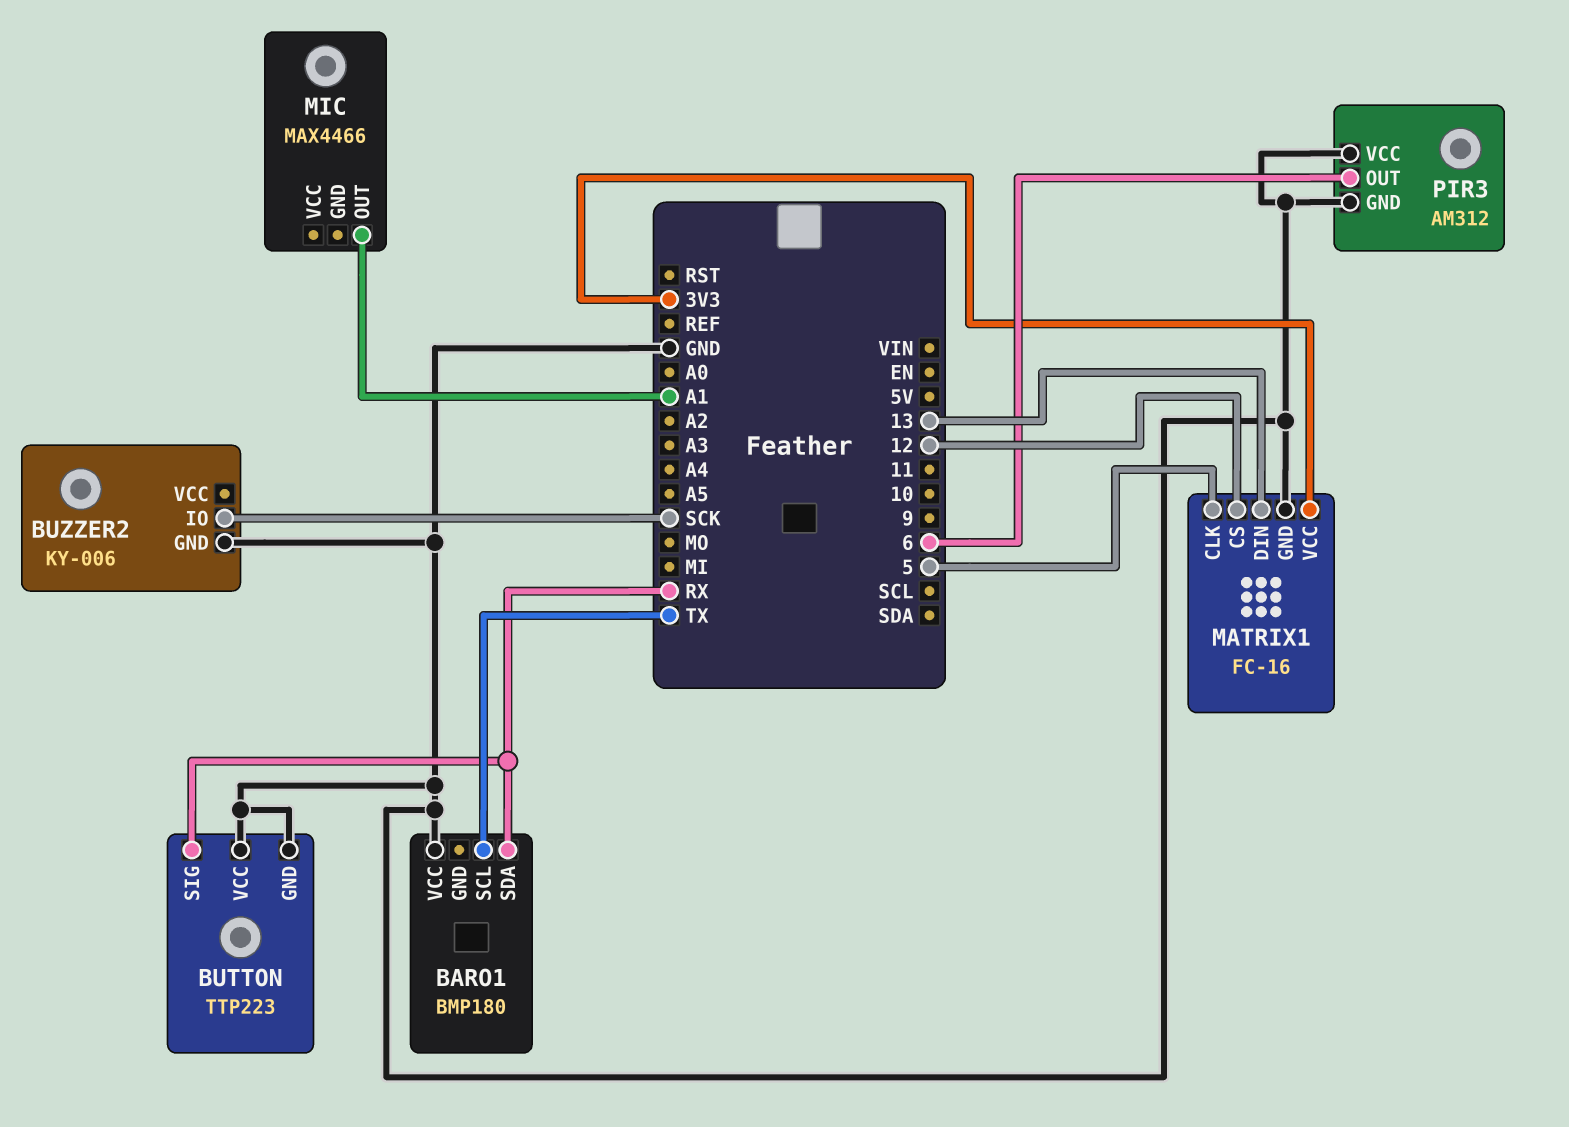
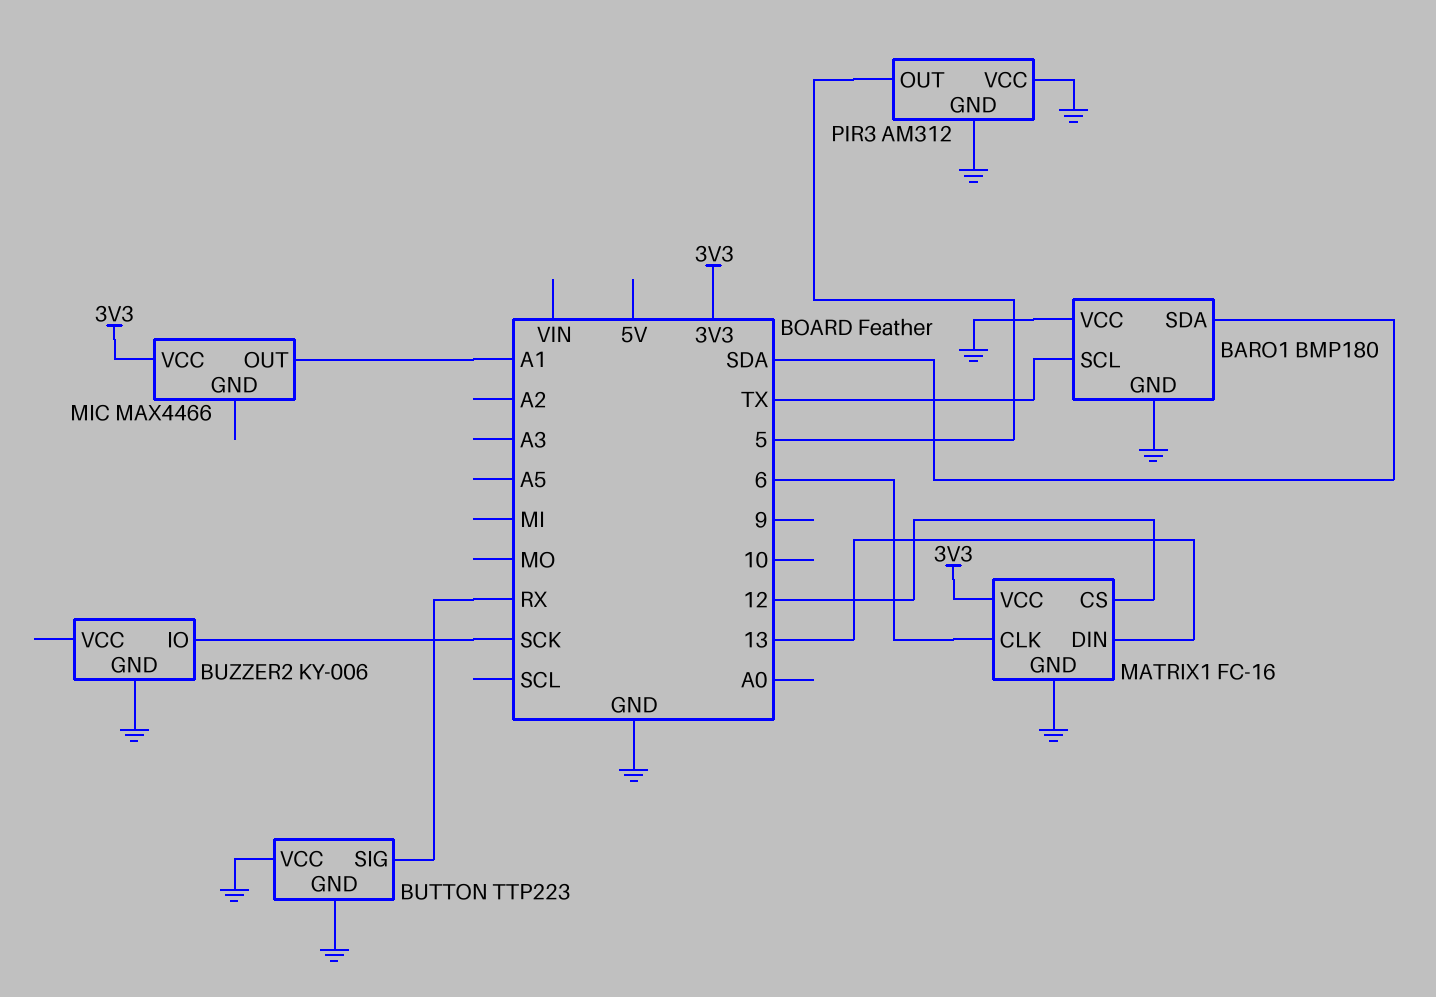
BARO1 pin GND: none -> GND
BARO1 pin SDA: RX -> SDA
MATRIX1 pin CLK: 5 -> 6
MIC pin VCC: none -> 3V3
PIR3 pin OUT: 6 -> 5

